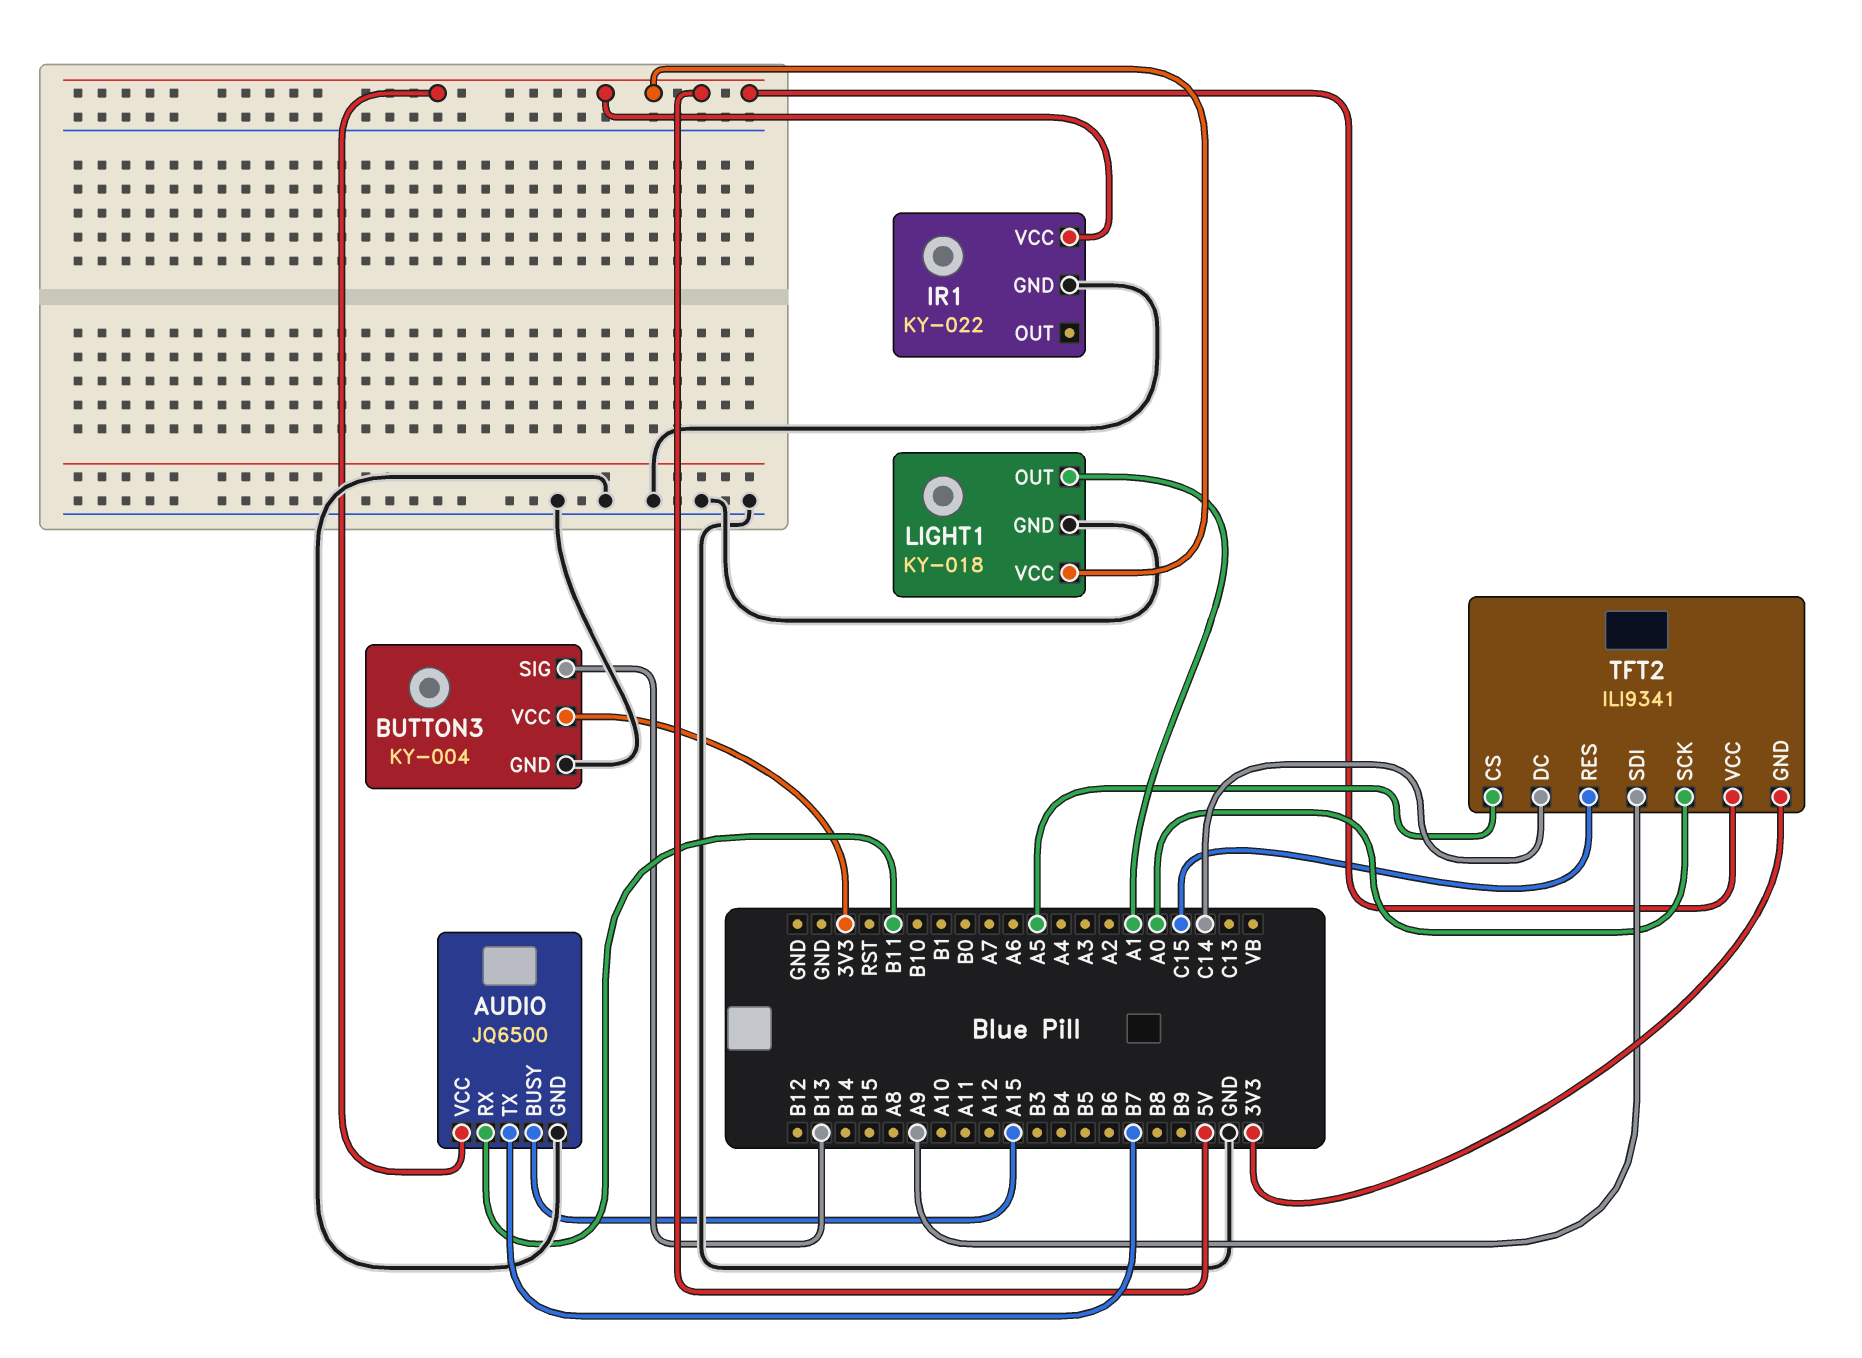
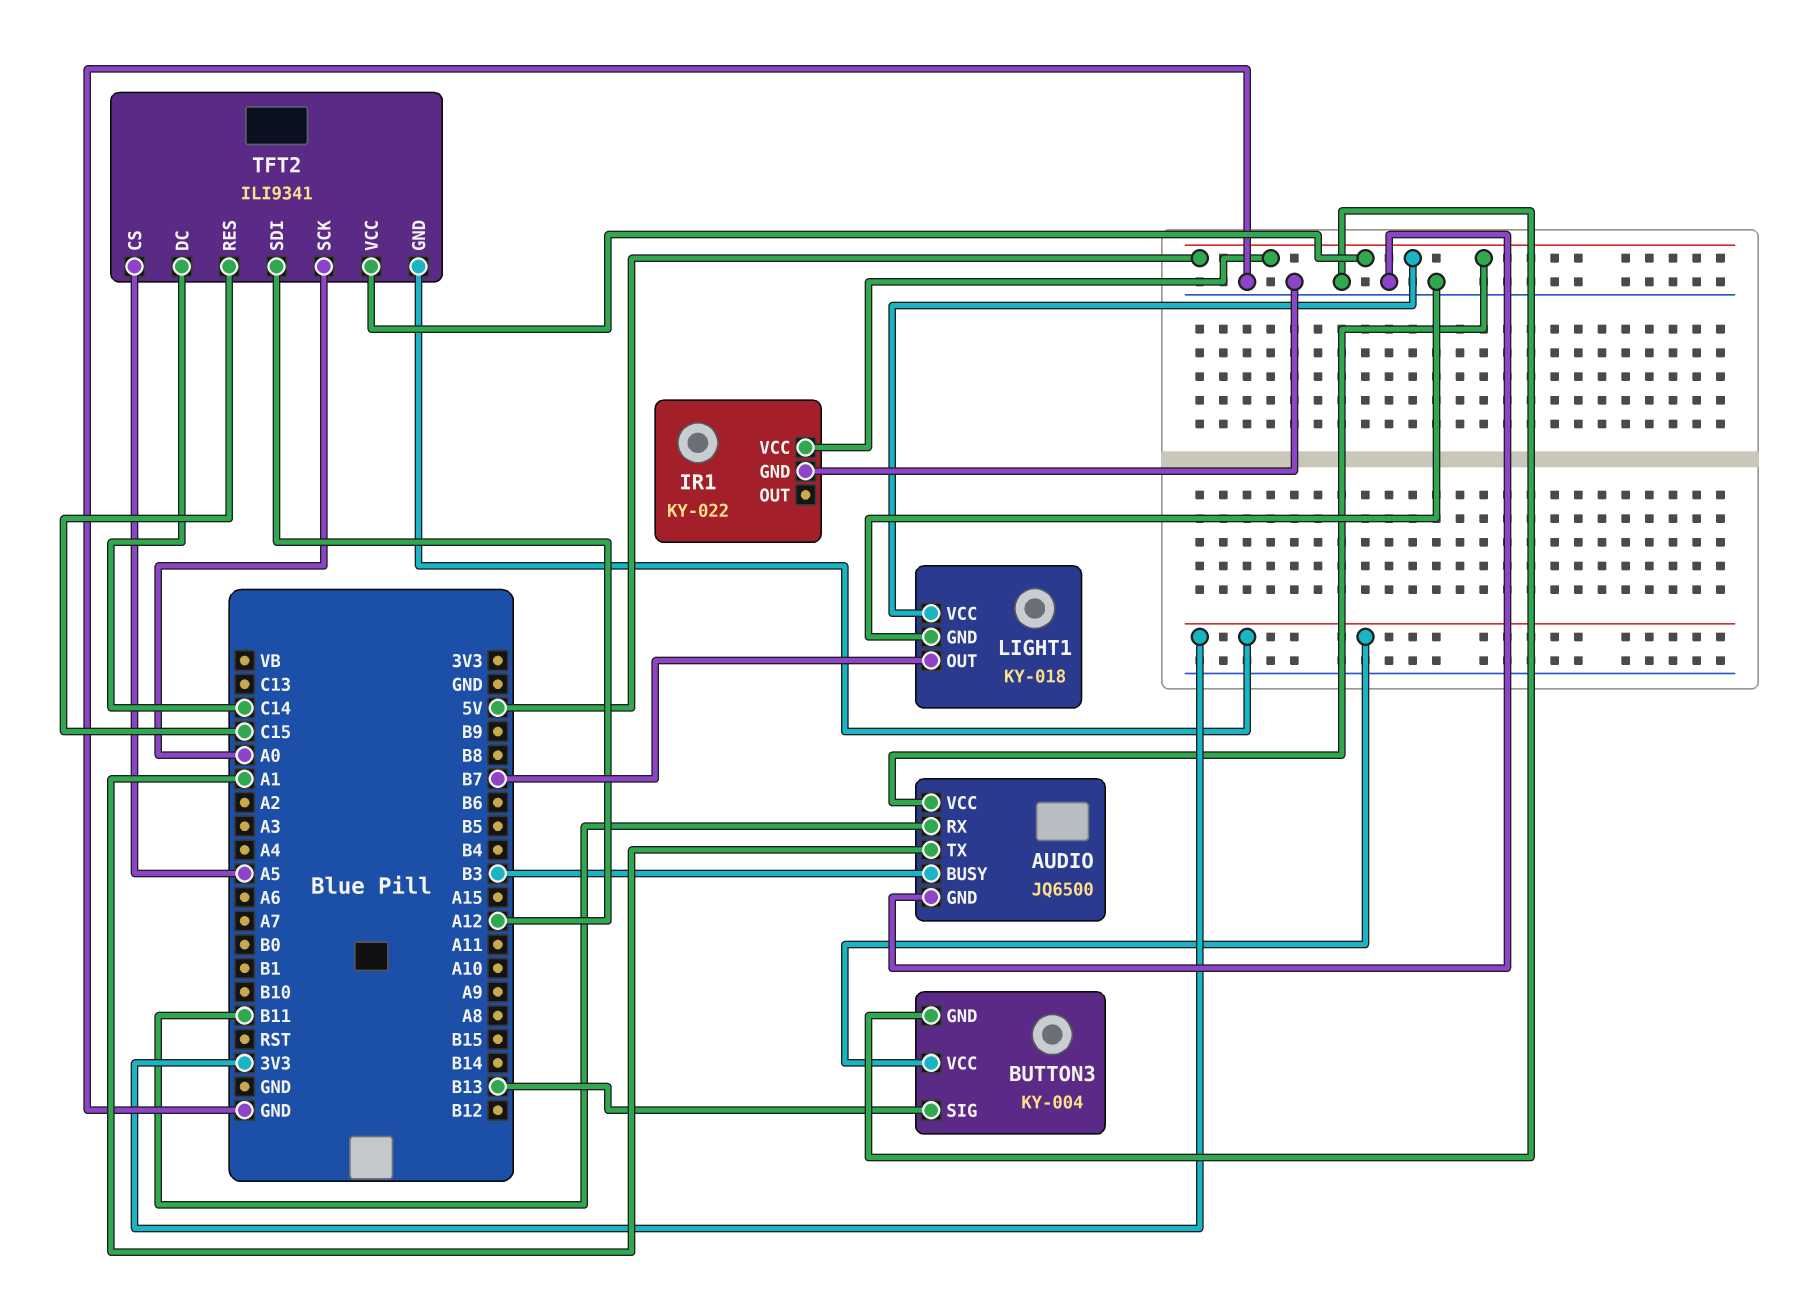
AUDIO pin BUSY: A15 -> B3
AUDIO pin TX: B7 -> A1
LIGHT1 pin OUT: A1 -> B7
TFT2 pin SDI: A9 -> A12

